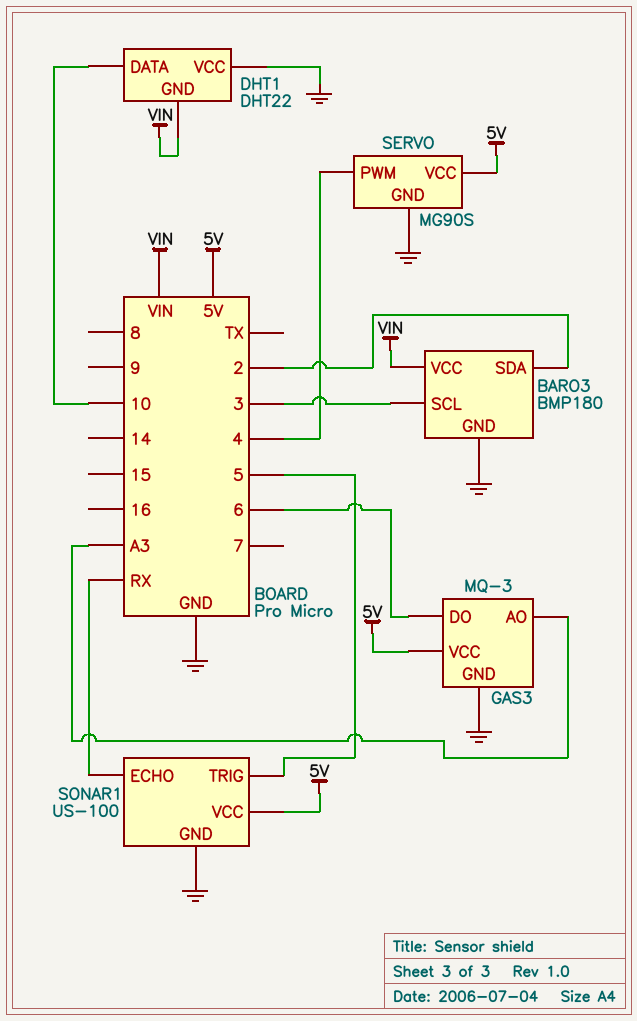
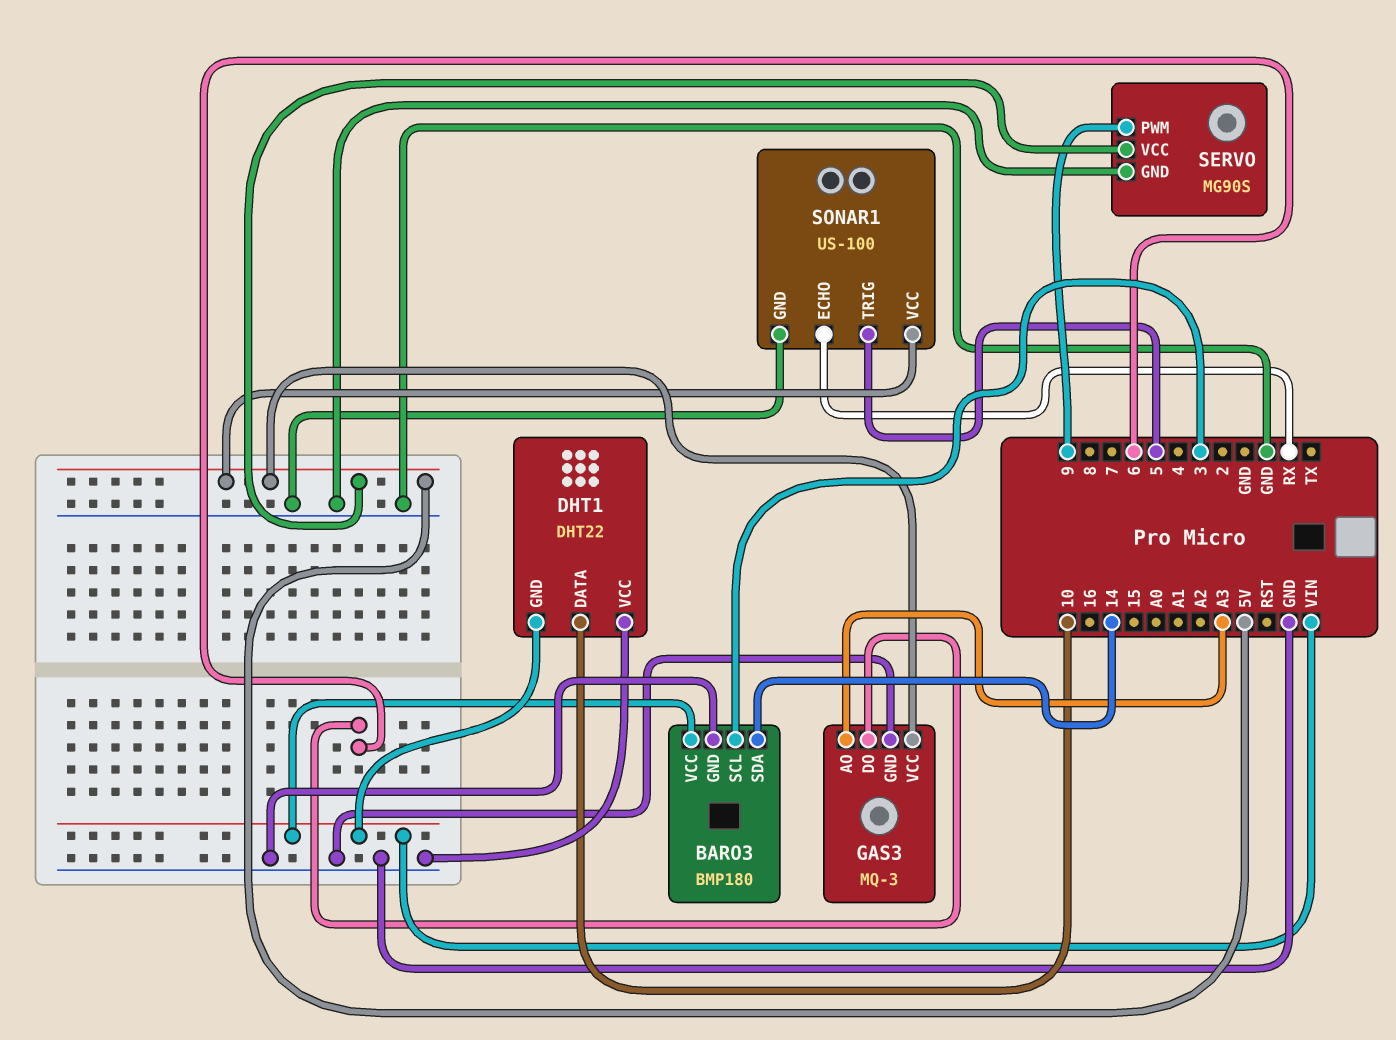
BARO3 pin SDA: 2 -> 14
SERVO pin PWM: 4 -> 9

